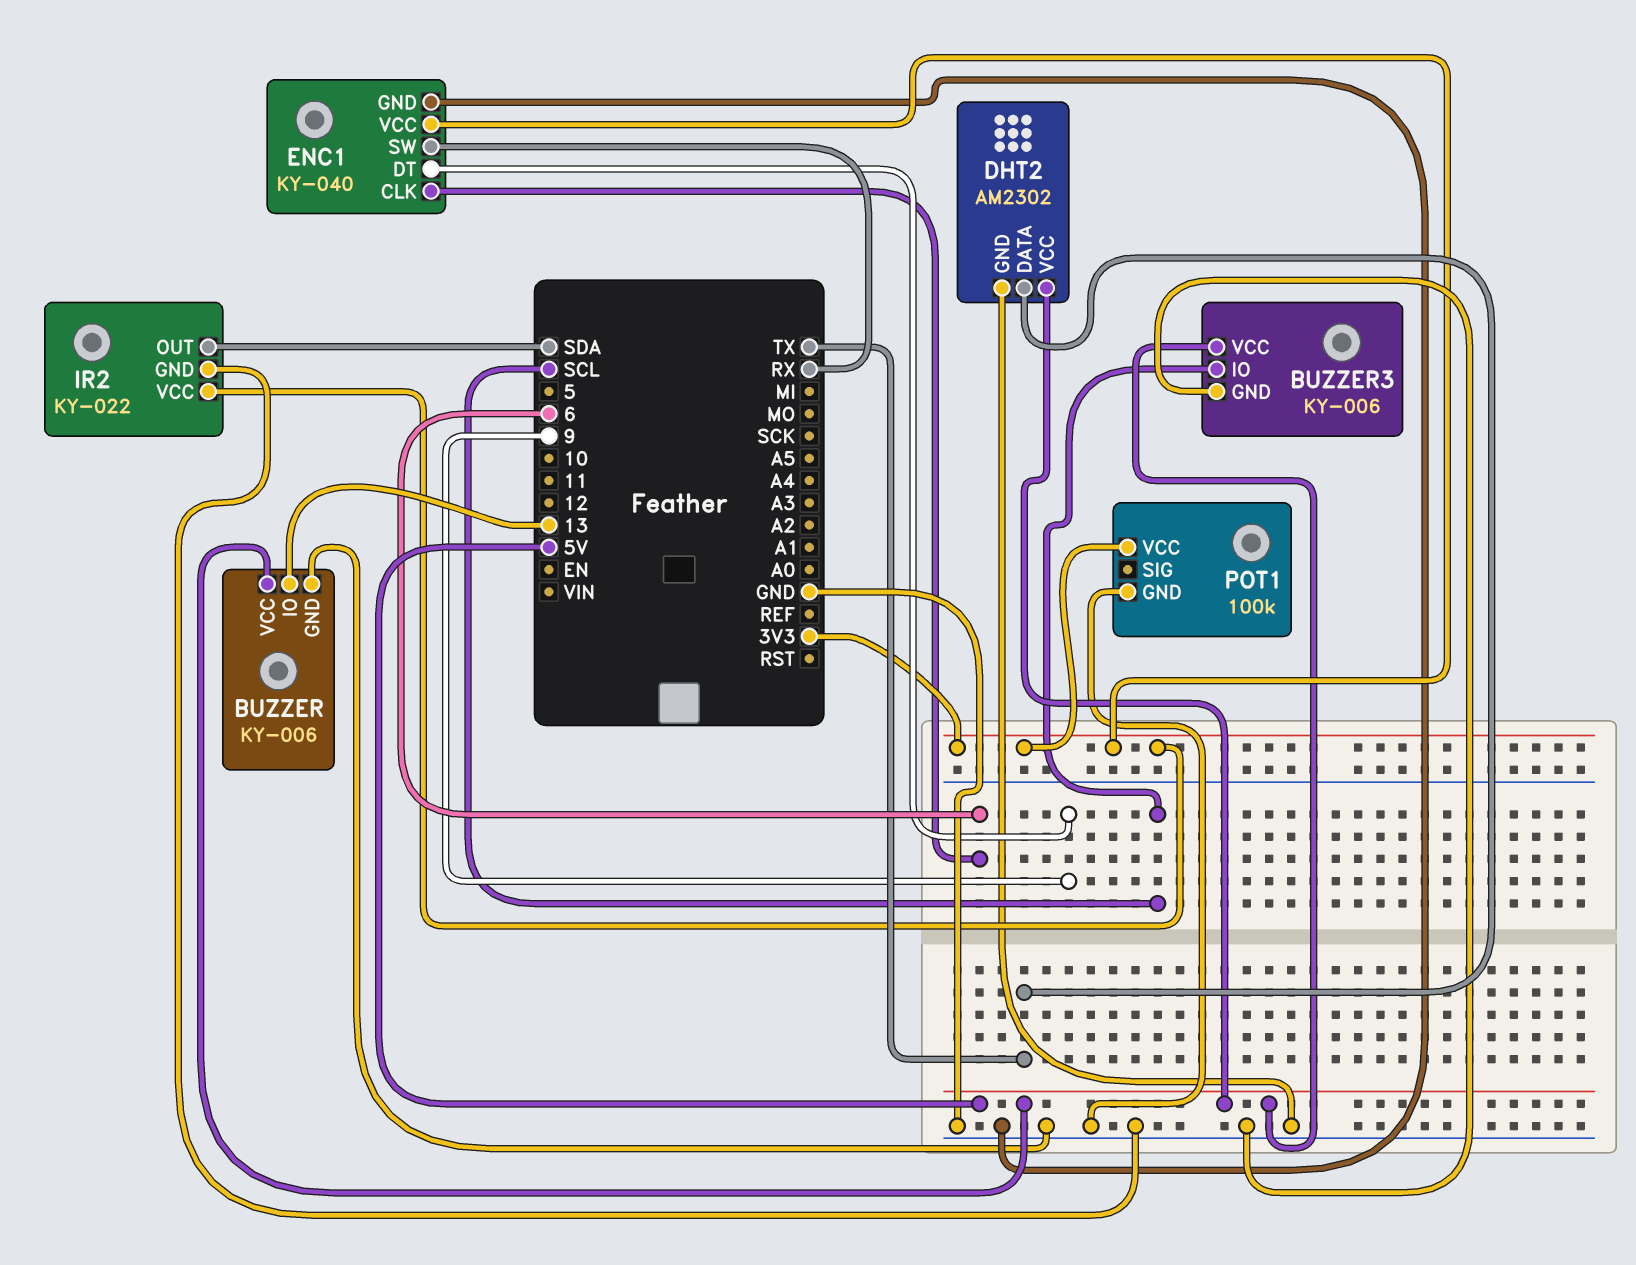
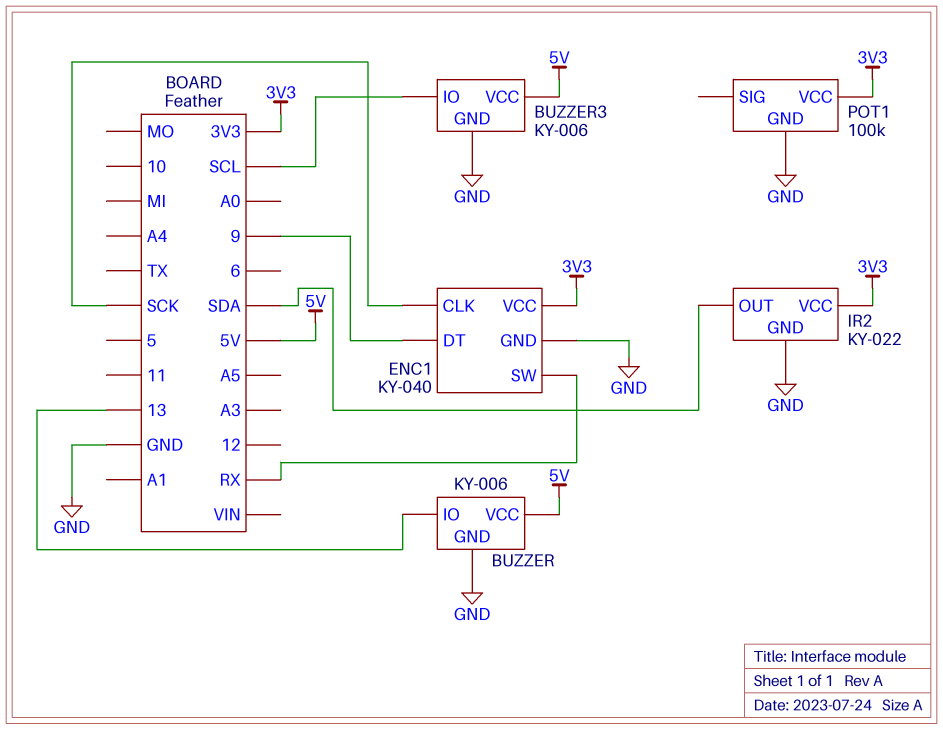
DHT2: AM2302 -> none
DHT2 pin DATA: TX -> none
DHT2 pin GND: GND -> none
DHT2 pin VCC: 5V -> none
ENC1 pin CLK: 6 -> SCK

